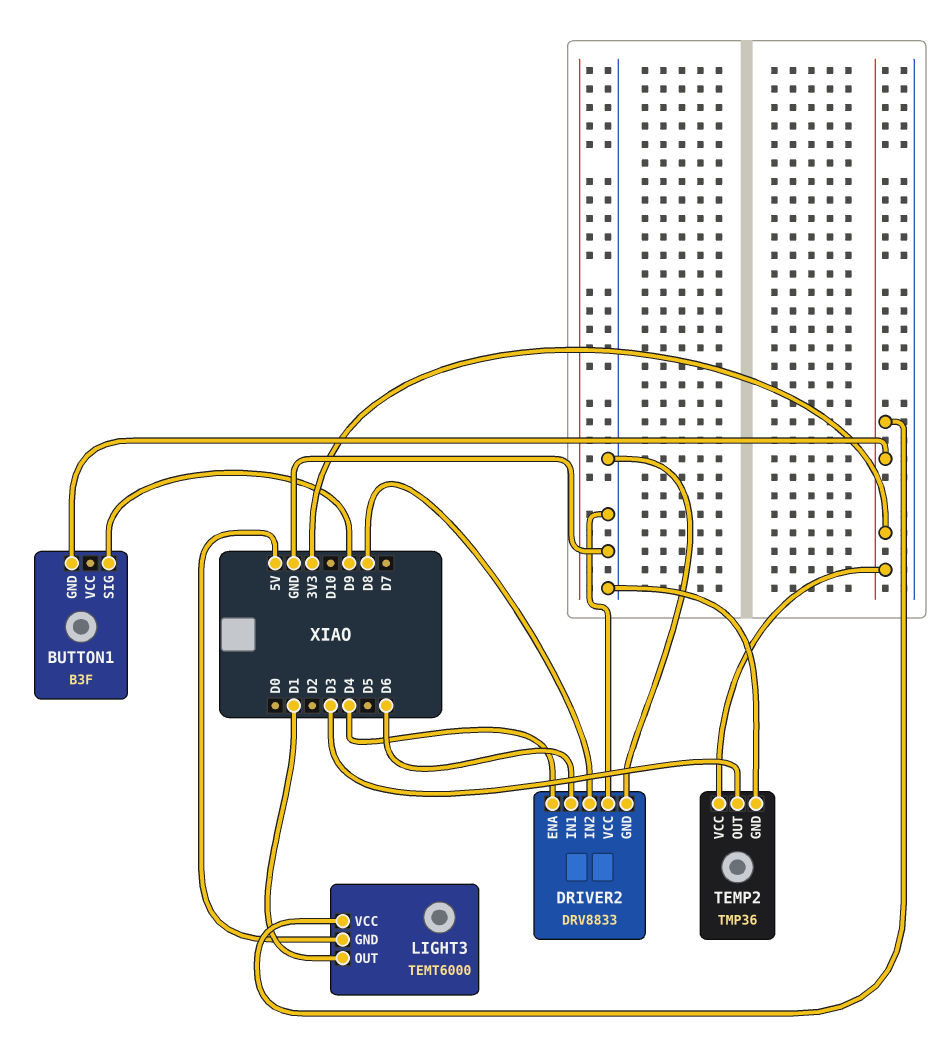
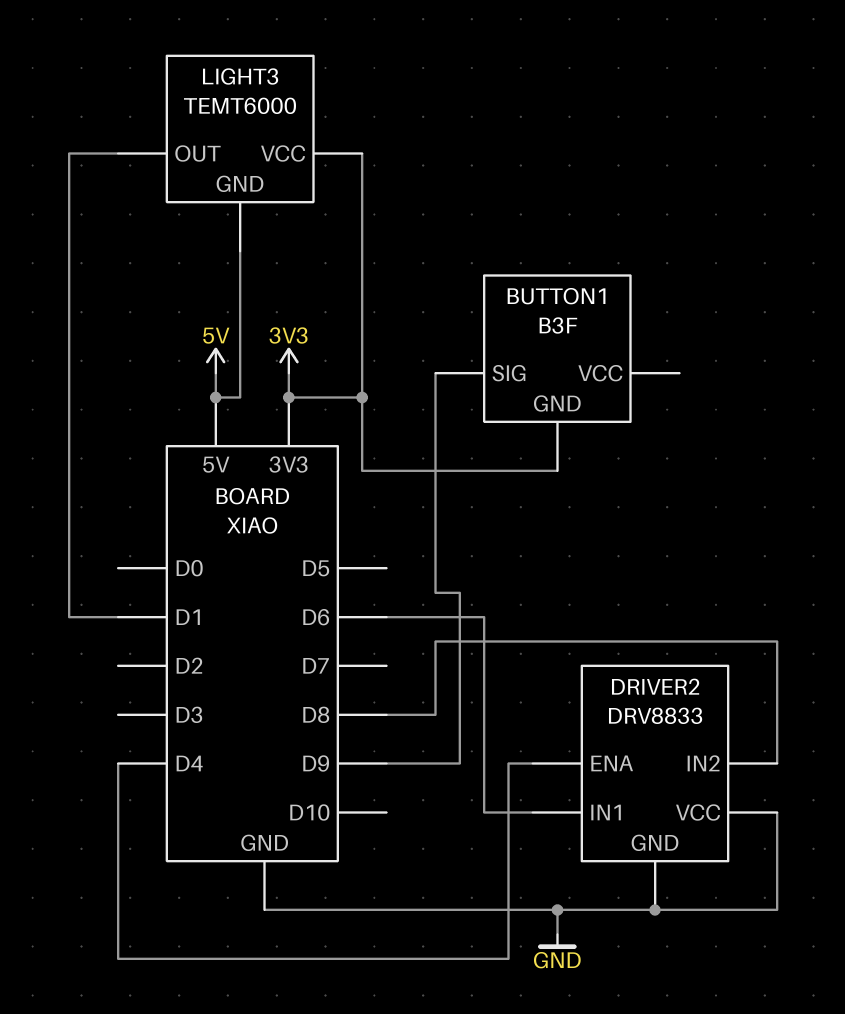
TEMP2: TMP36 -> none
TEMP2 pin GND: GND -> none
TEMP2 pin OUT: D3 -> none
TEMP2 pin VCC: 3V3 -> none

